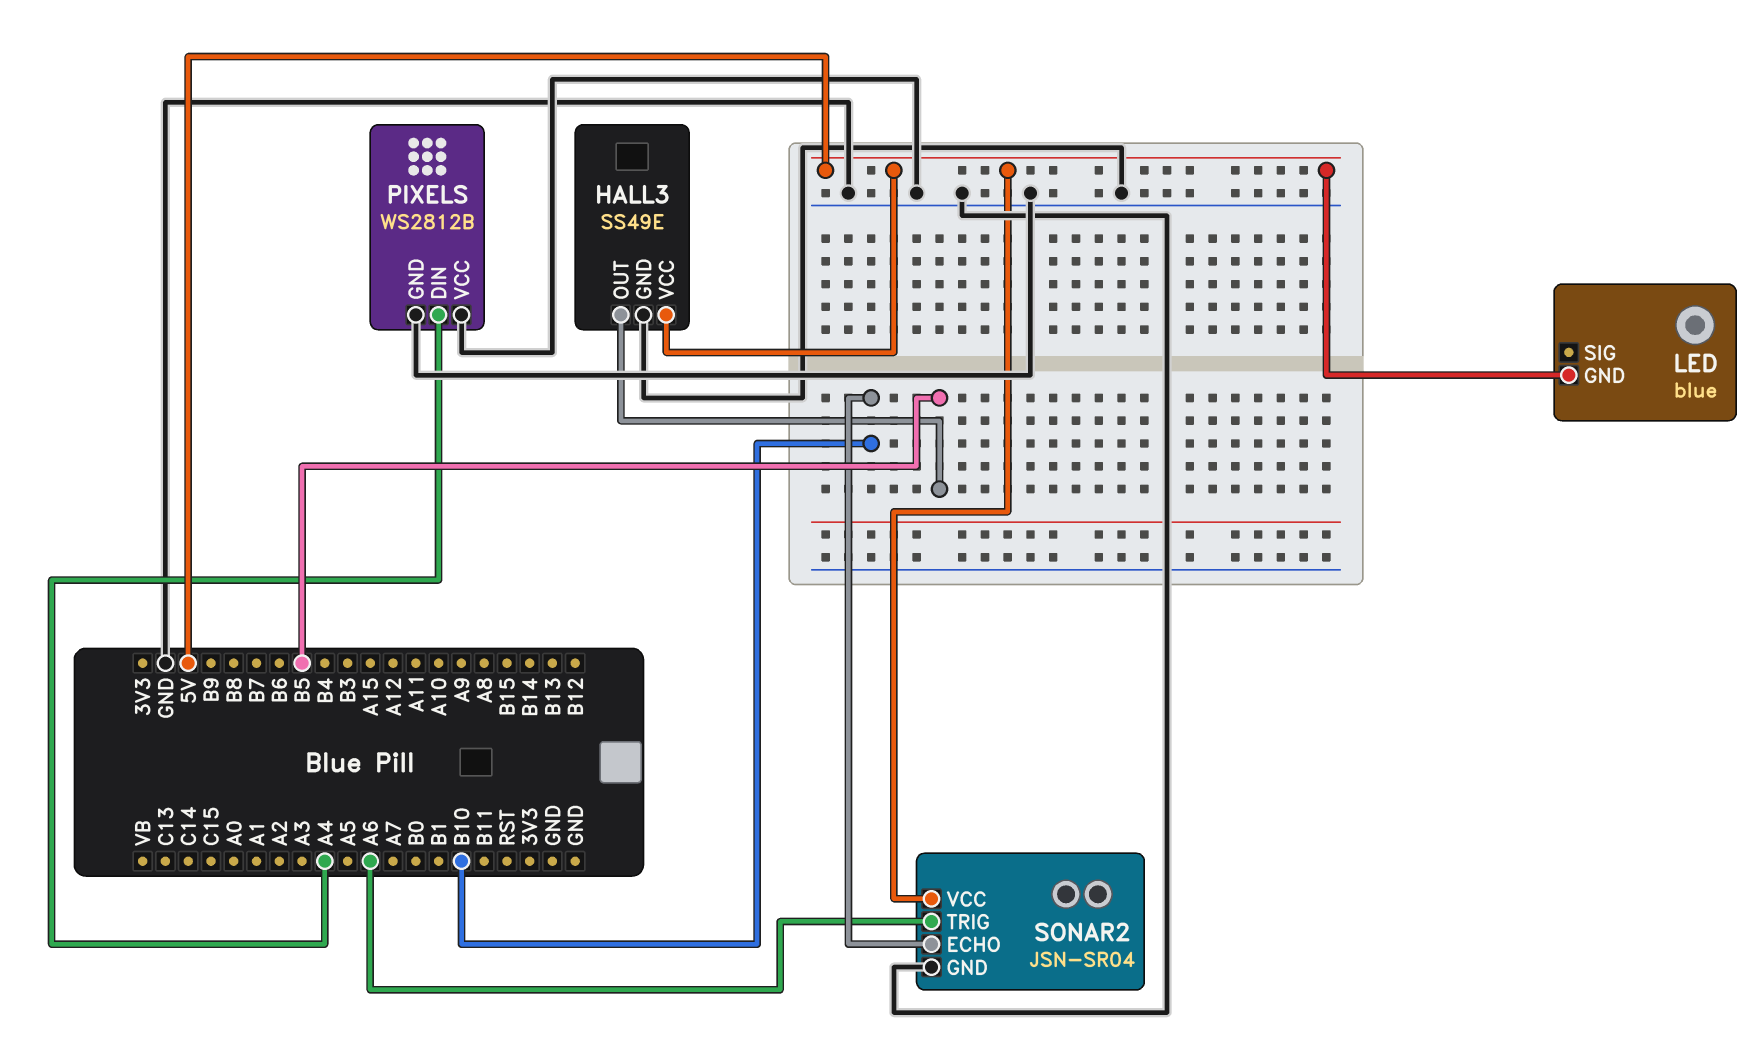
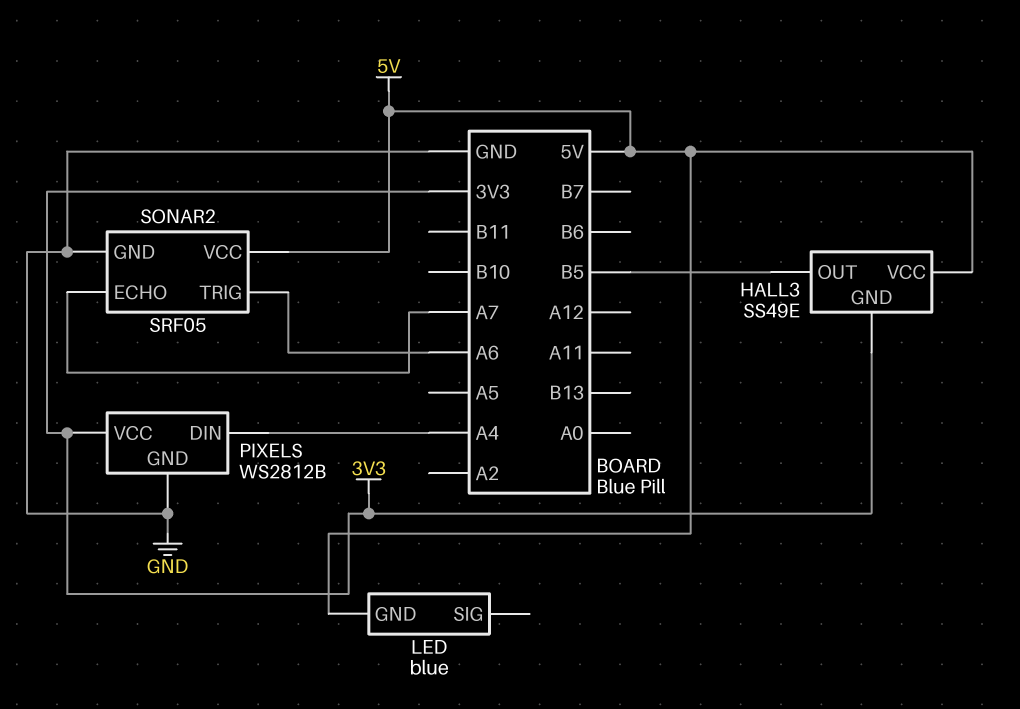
HALL3 pin GND: GND -> 3V3
PIXELS pin VCC: GND -> 3V3
SONAR2: JSN-SR04 -> SRF05
SONAR2 pin ECHO: B10 -> A7

